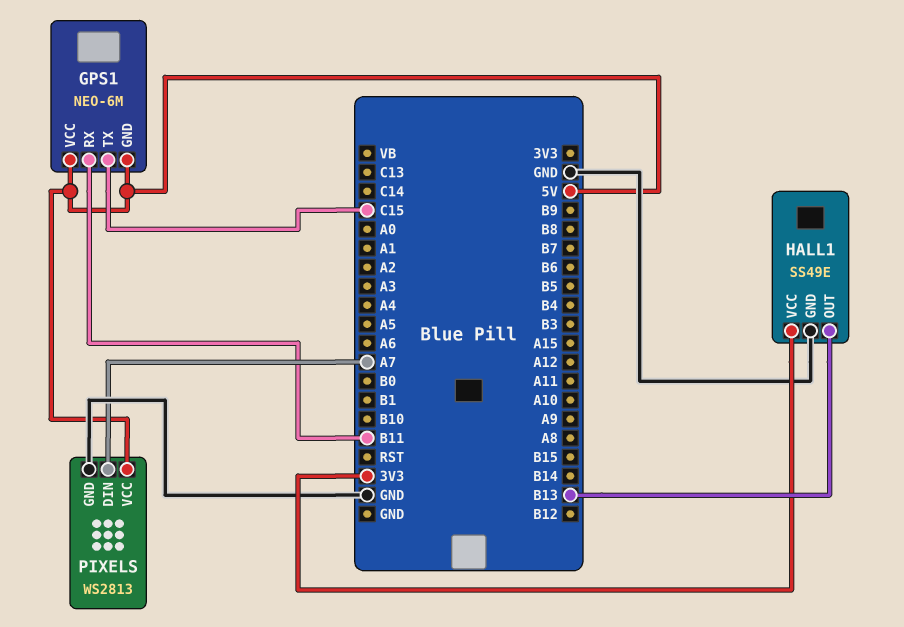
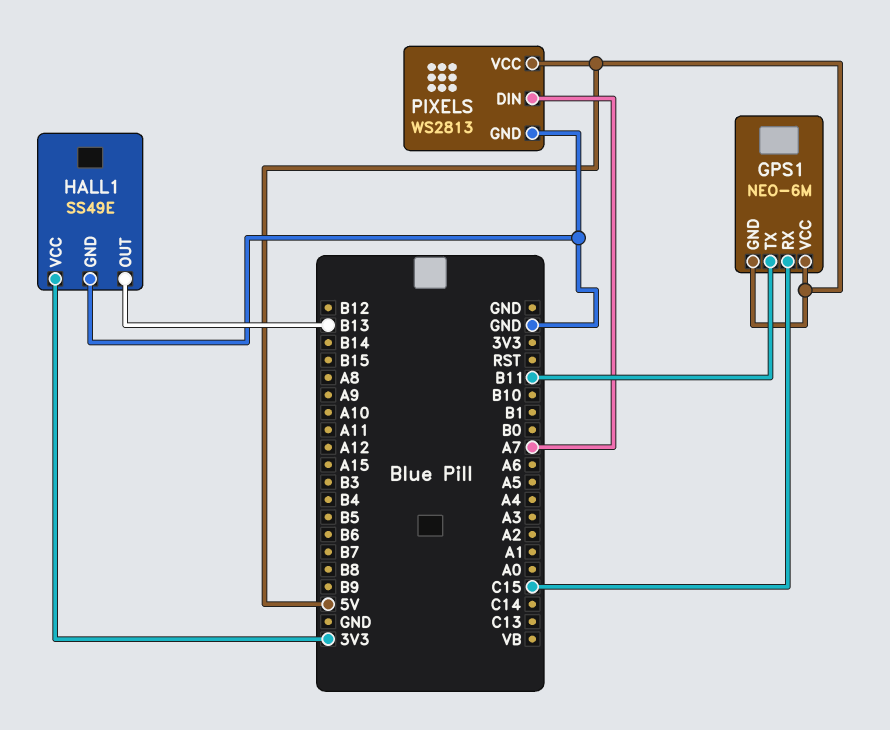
GPS1 pin RX: B11 -> C15
GPS1 pin TX: C15 -> B11

